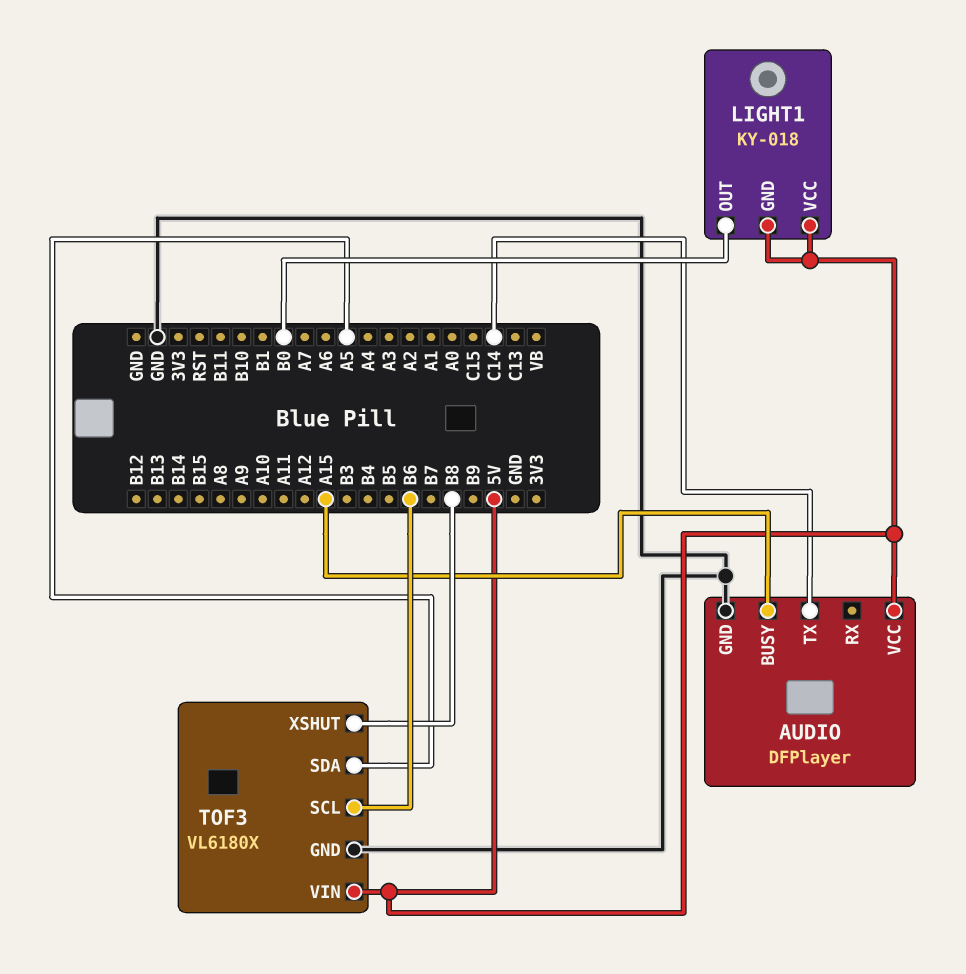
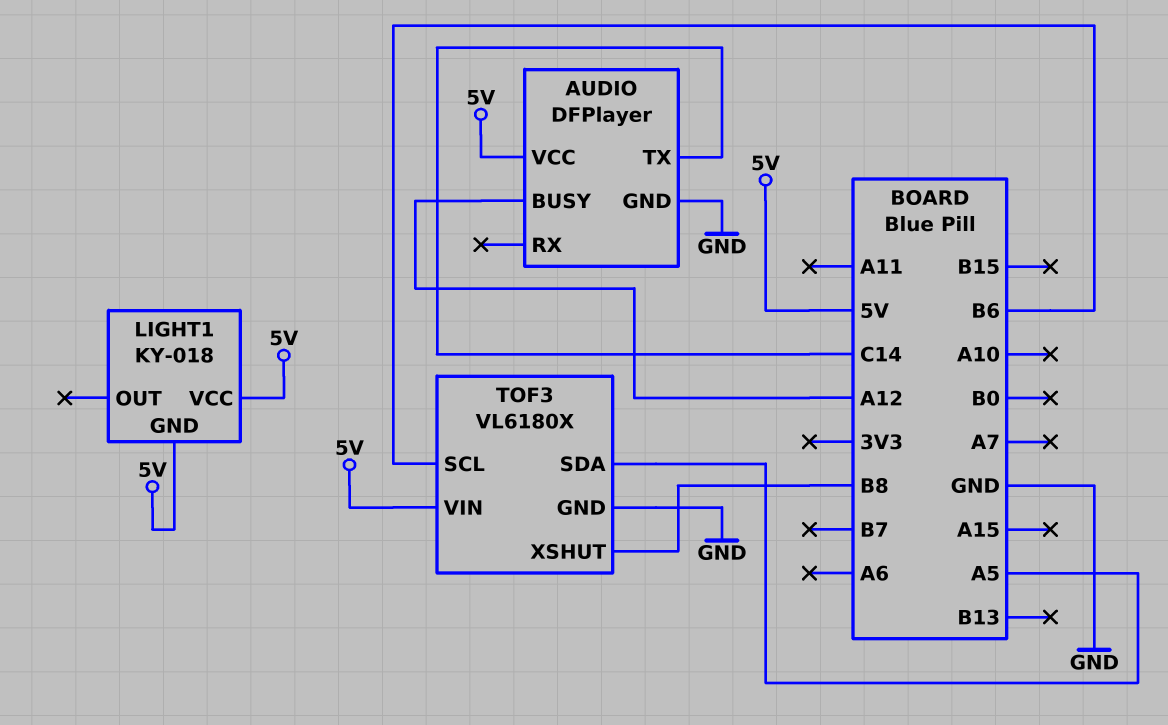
AUDIO pin BUSY: A15 -> A12
LIGHT1 pin OUT: B0 -> none

